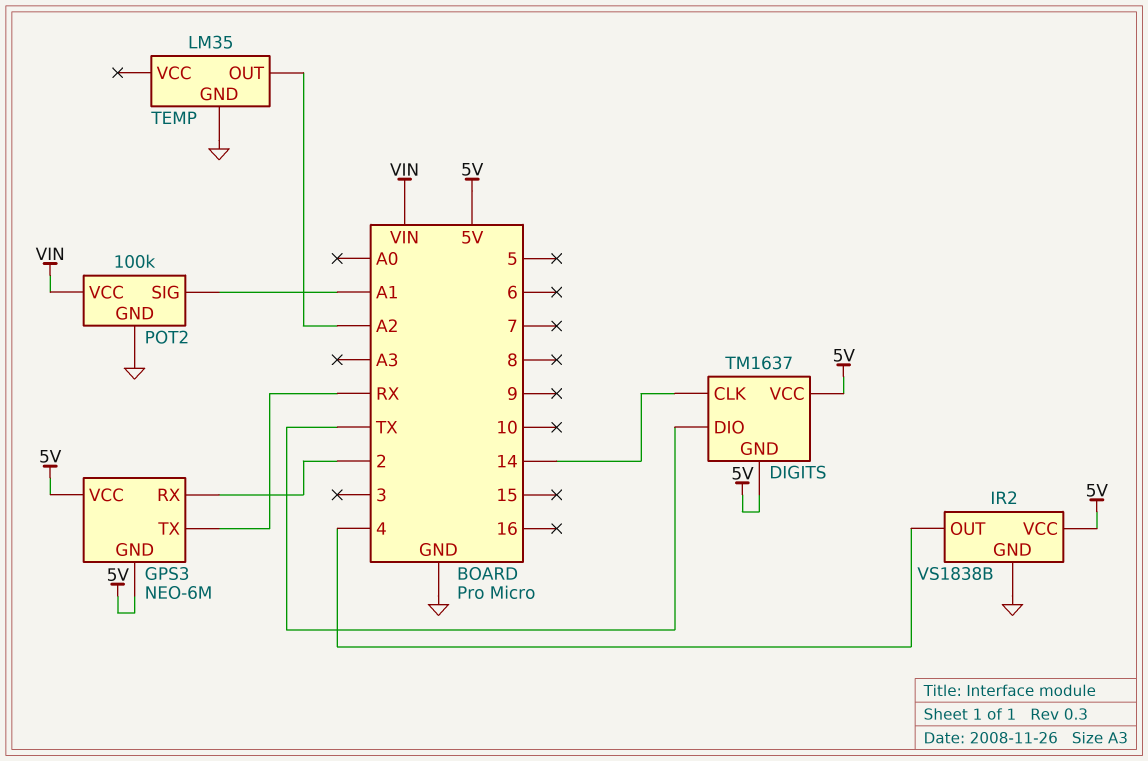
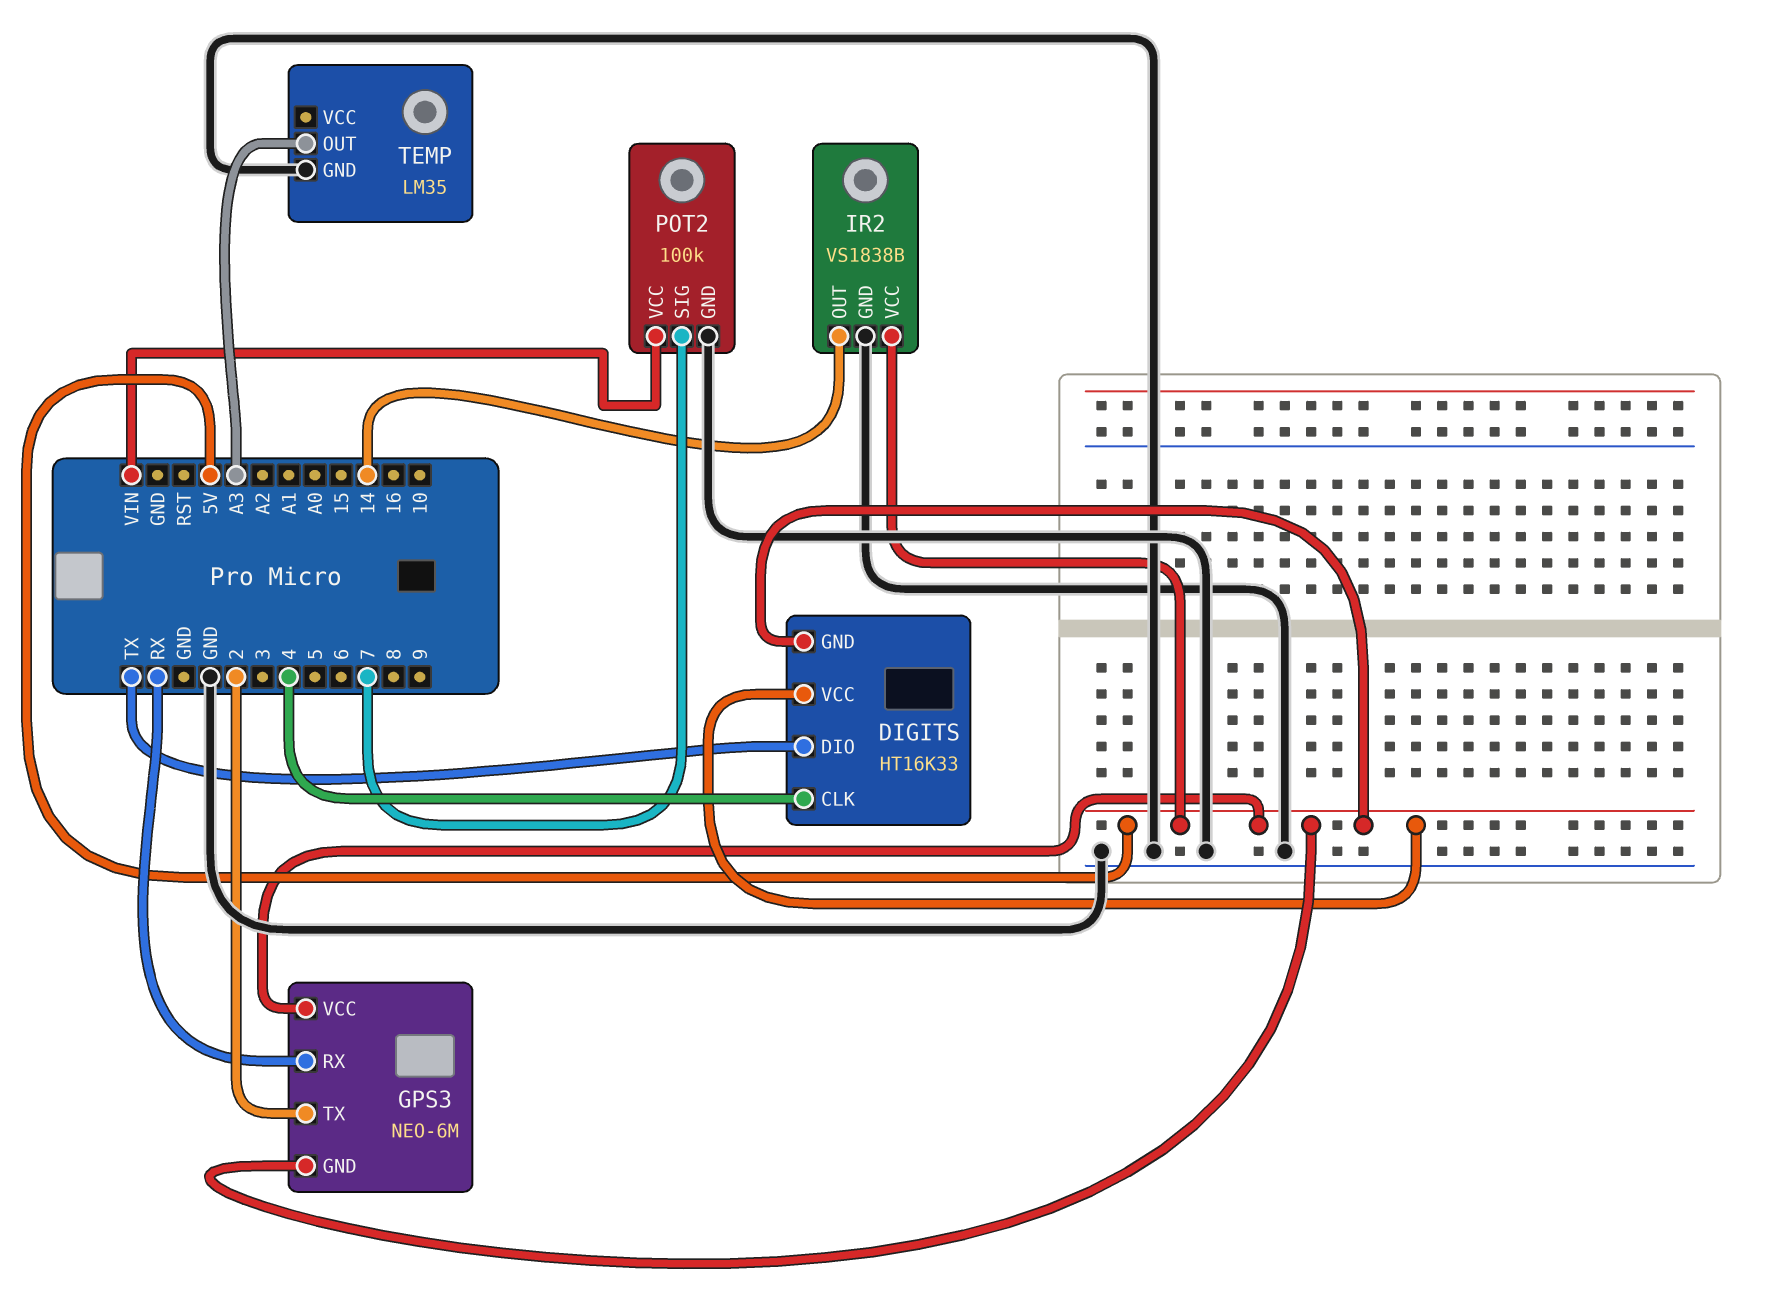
DIGITS: TM1637 -> HT16K33
DIGITS pin CLK: 14 -> 4
GPS3 pin RX: 2 -> RX
GPS3 pin TX: RX -> 2
IR2 pin OUT: 4 -> 14
POT2 pin SIG: A1 -> 7
TEMP pin OUT: A2 -> A3

